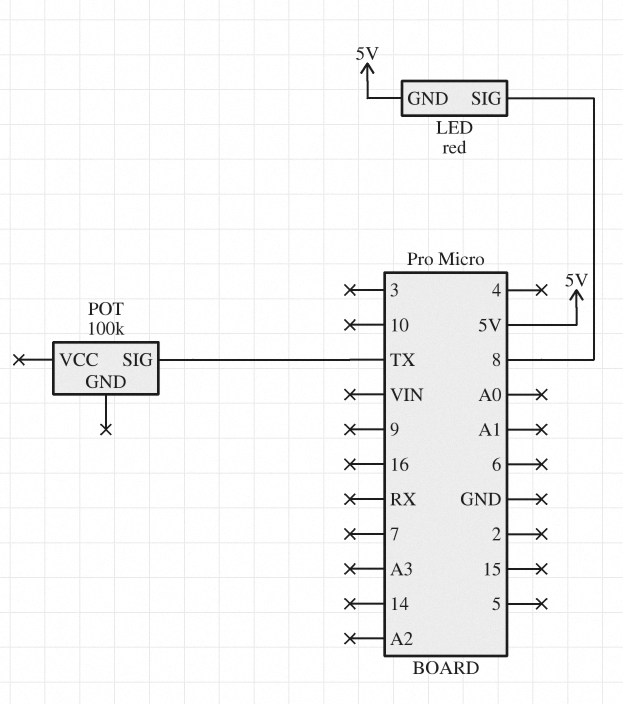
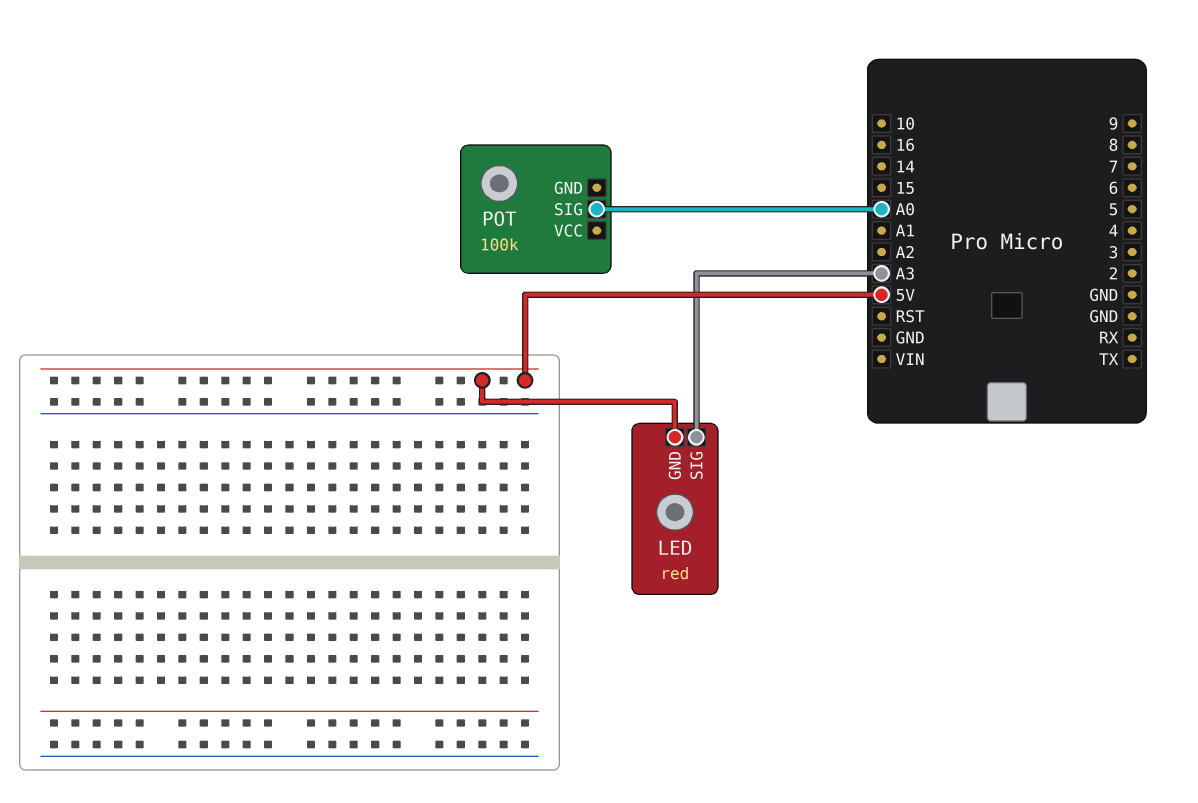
LED pin SIG: 8 -> A3
POT pin SIG: TX -> A0

